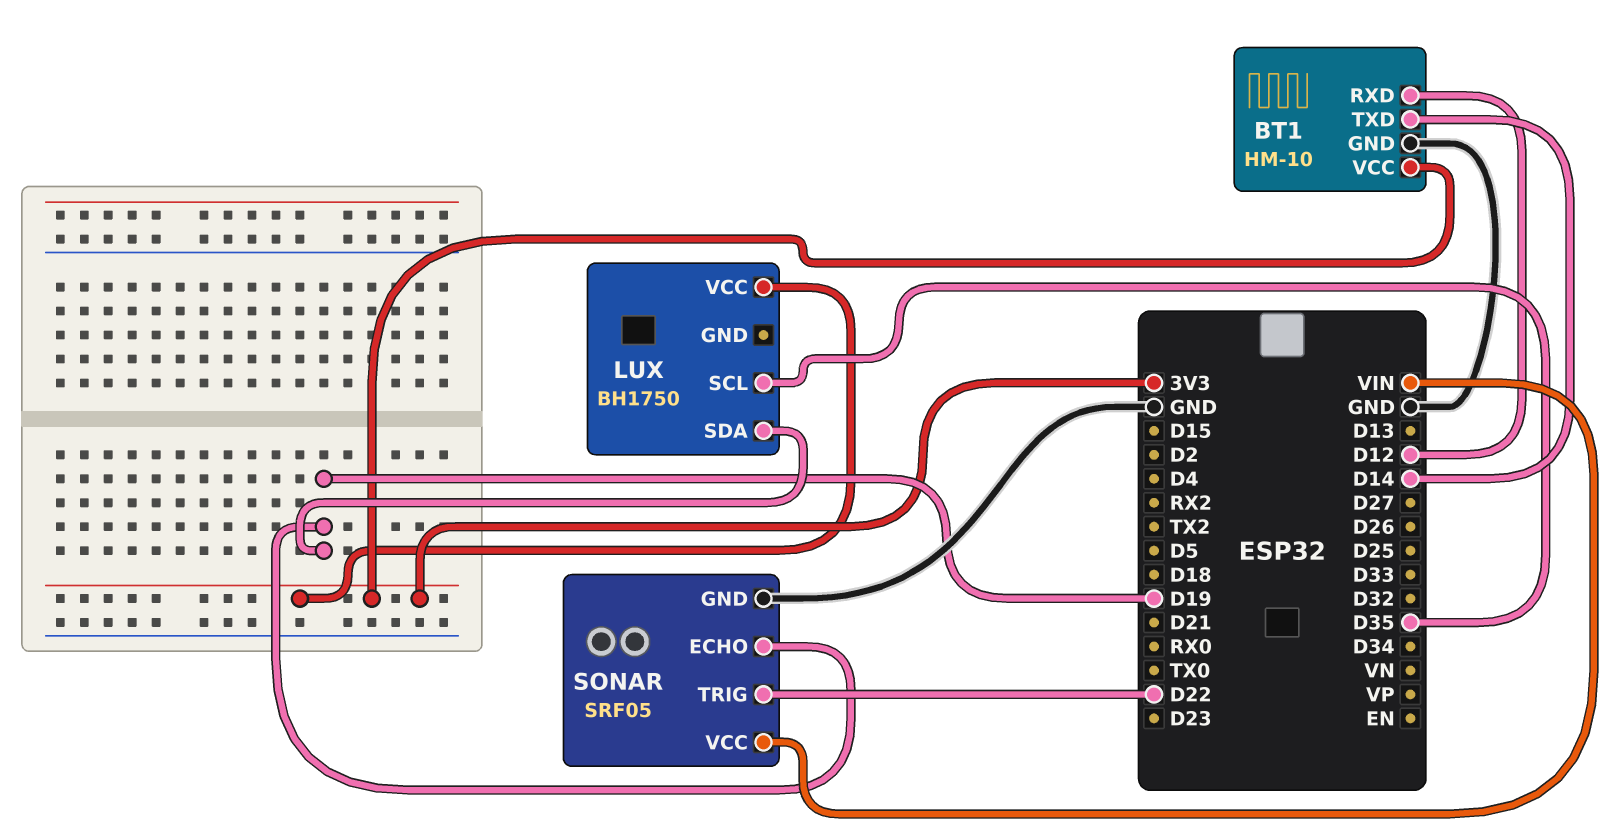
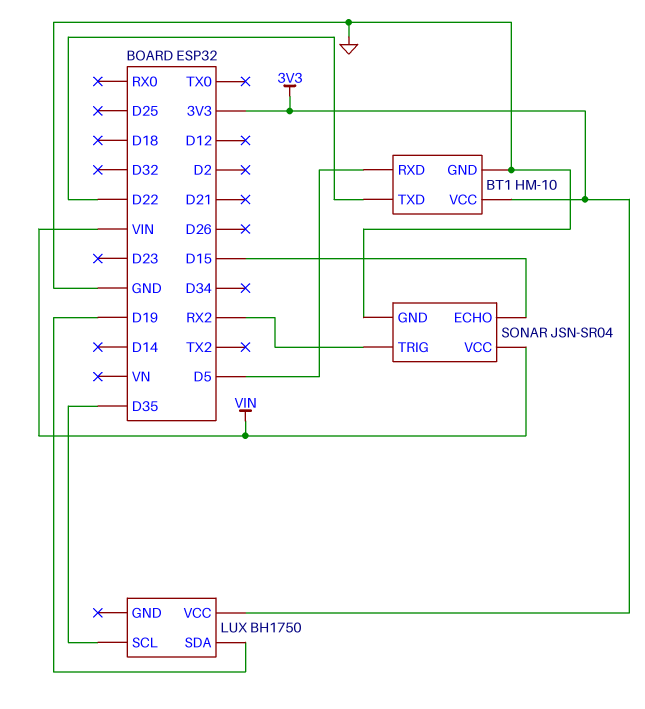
BT1 pin RXD: D12 -> D5
BT1 pin TXD: D14 -> D22
SONAR: SRF05 -> JSN-SR04
SONAR pin ECHO: D19 -> D15
SONAR pin TRIG: D22 -> RX2

